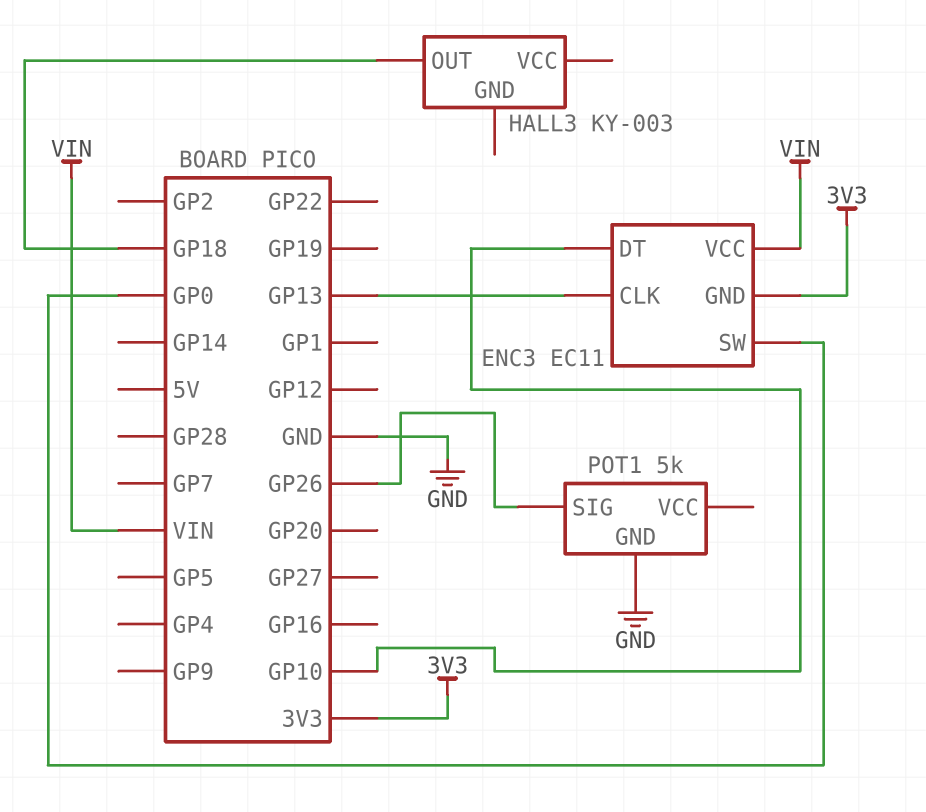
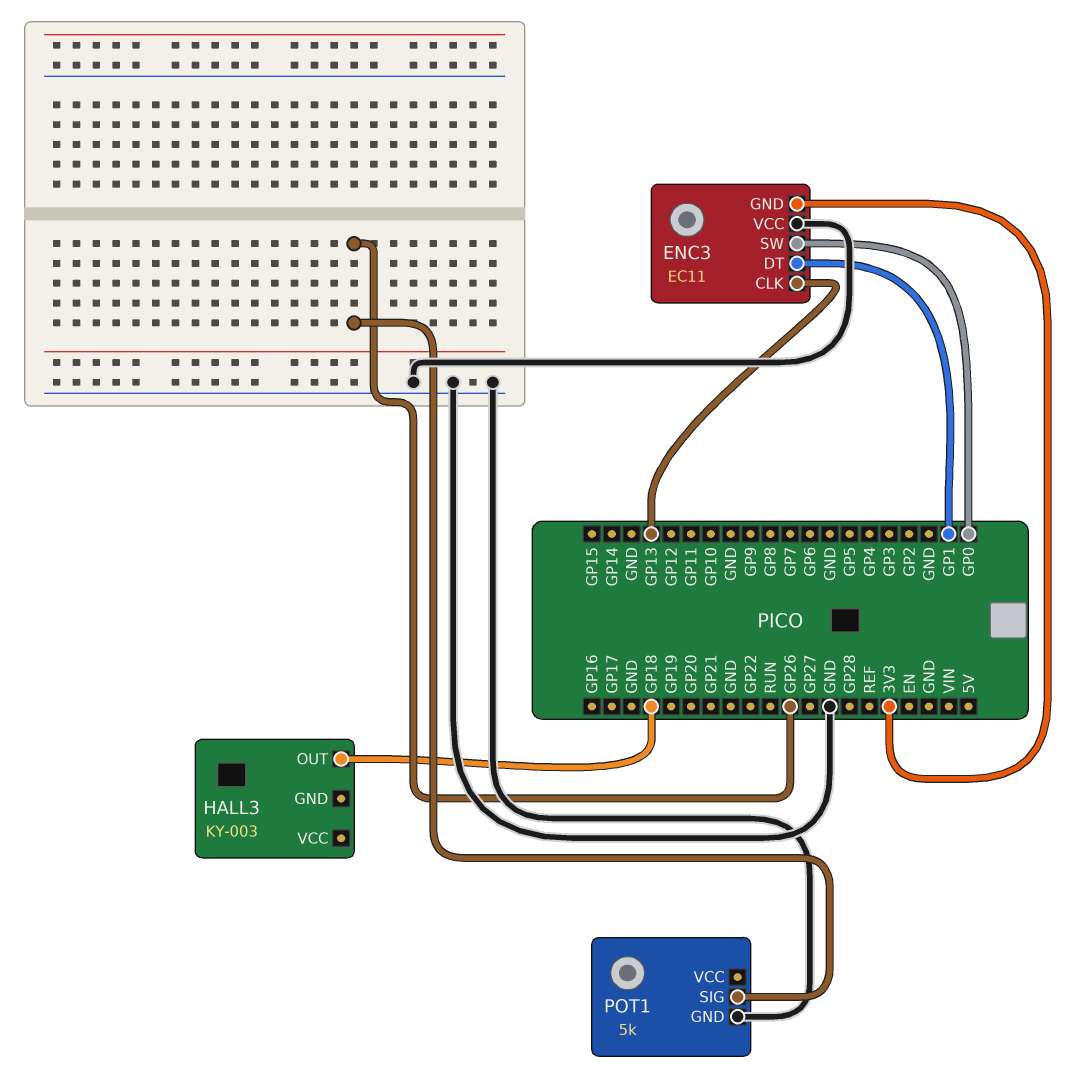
ENC3 pin DT: GP10 -> GP1
ENC3 pin VCC: VIN -> GND

